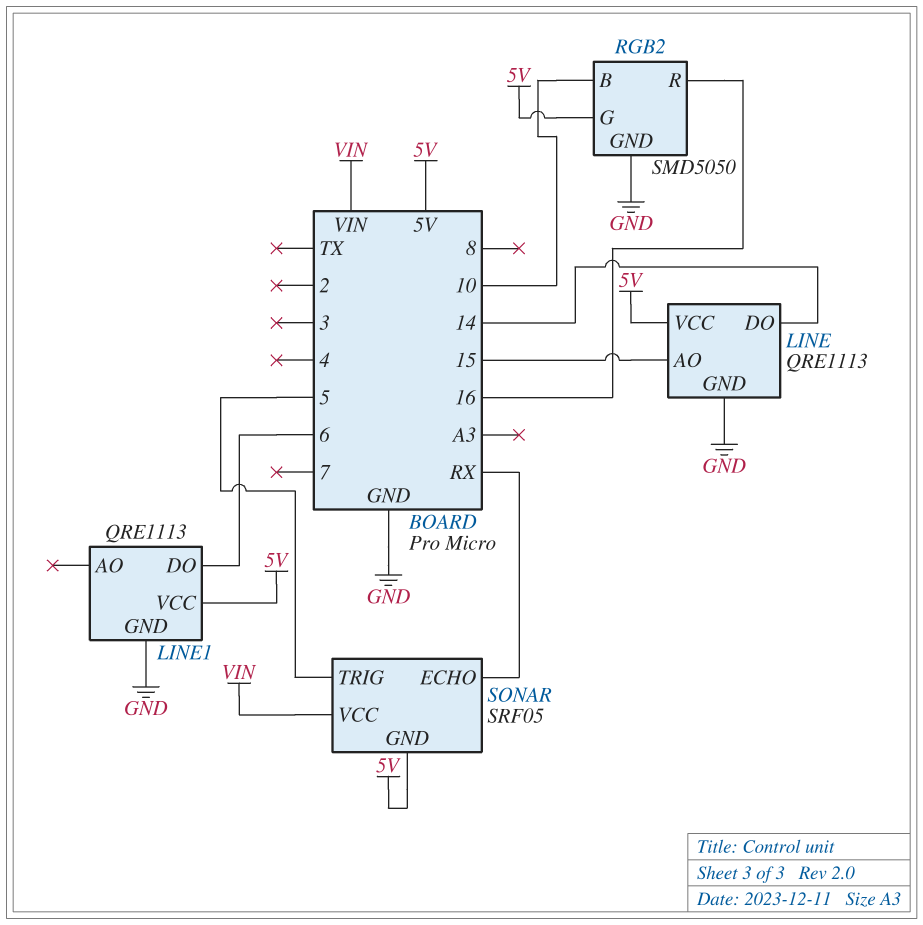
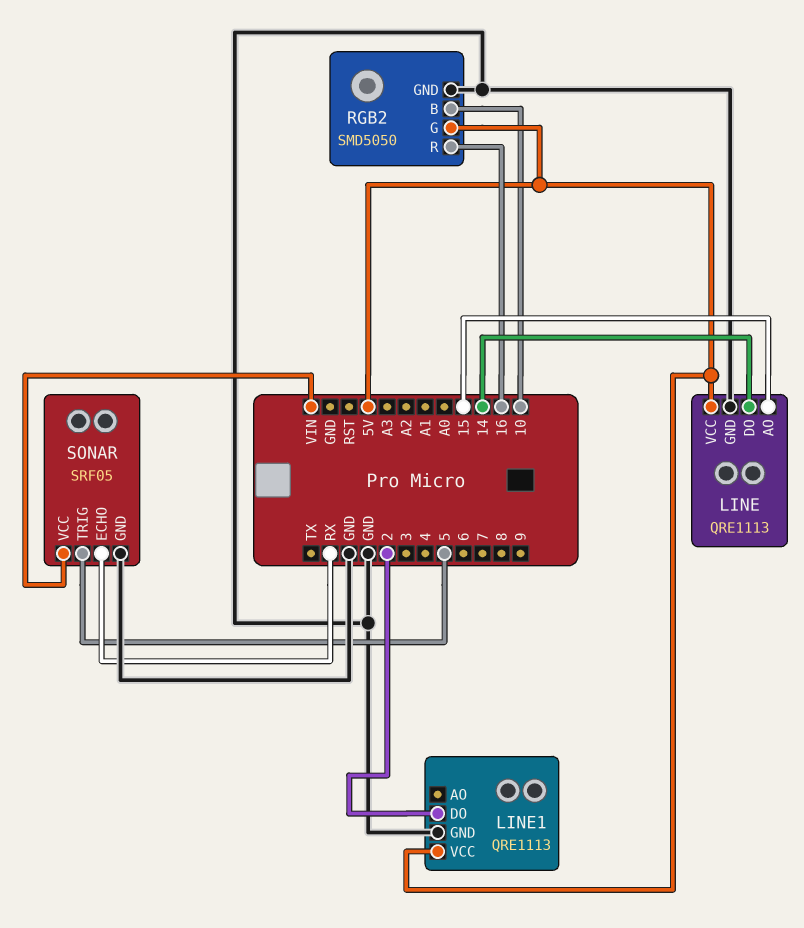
LINE1 pin DO: 6 -> 2
SONAR pin GND: 5V -> GND

